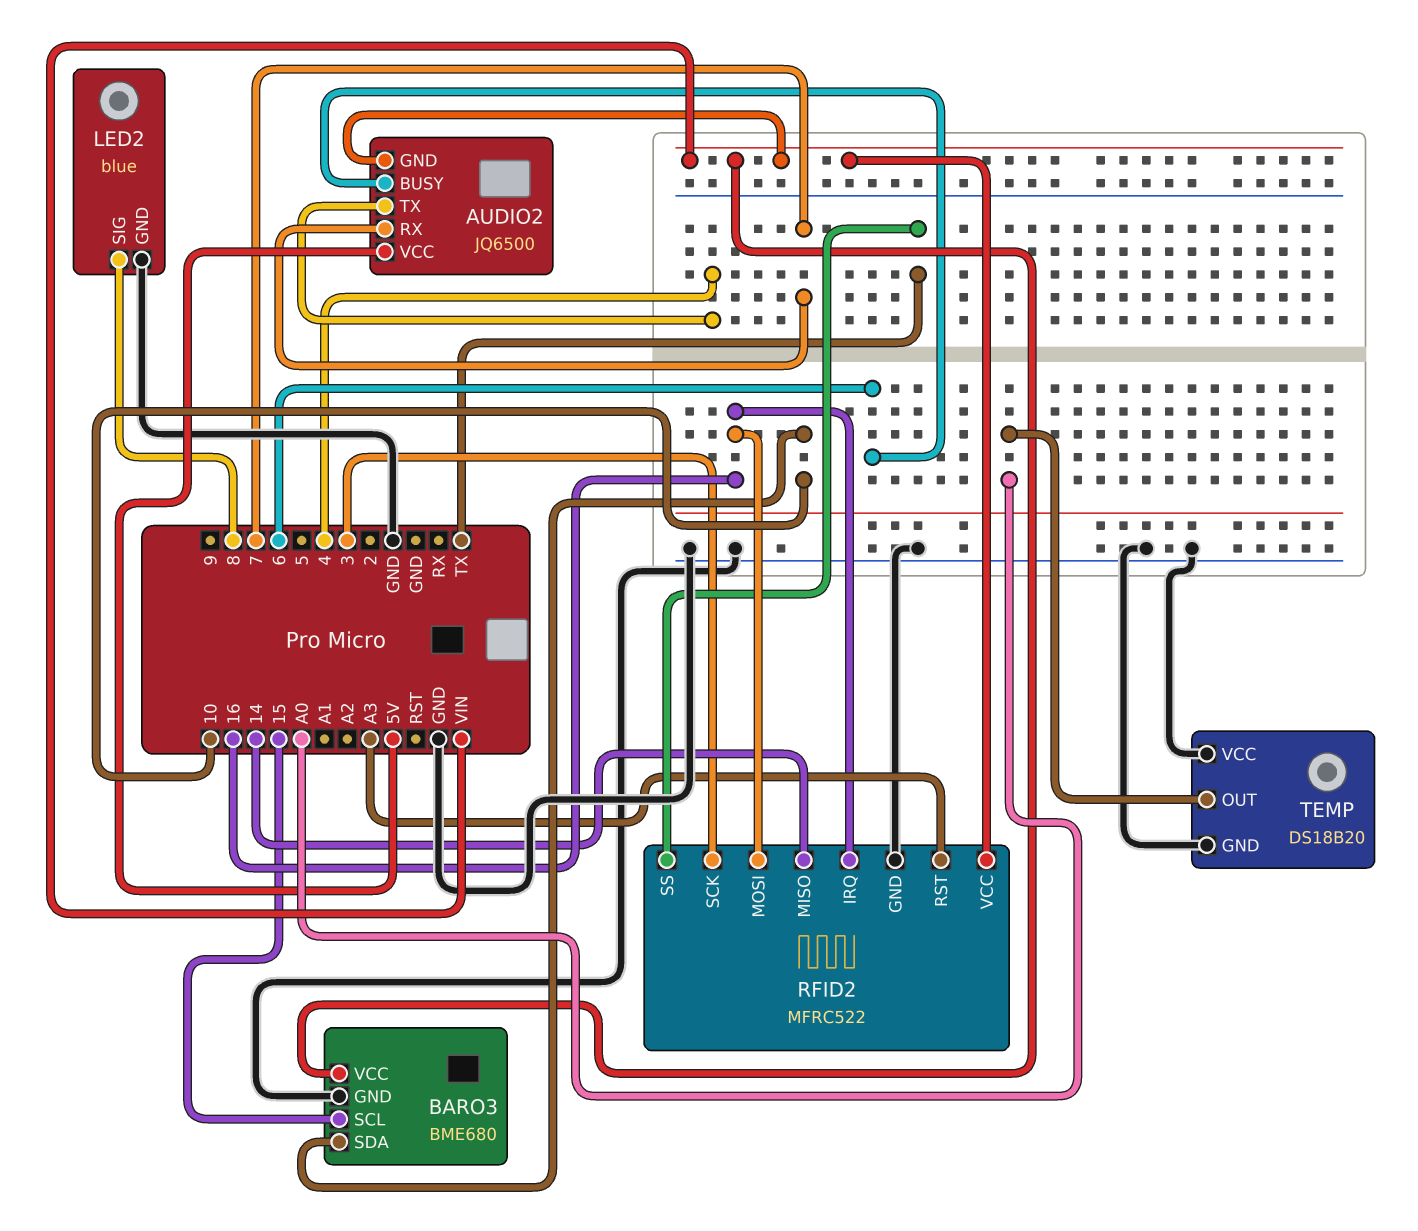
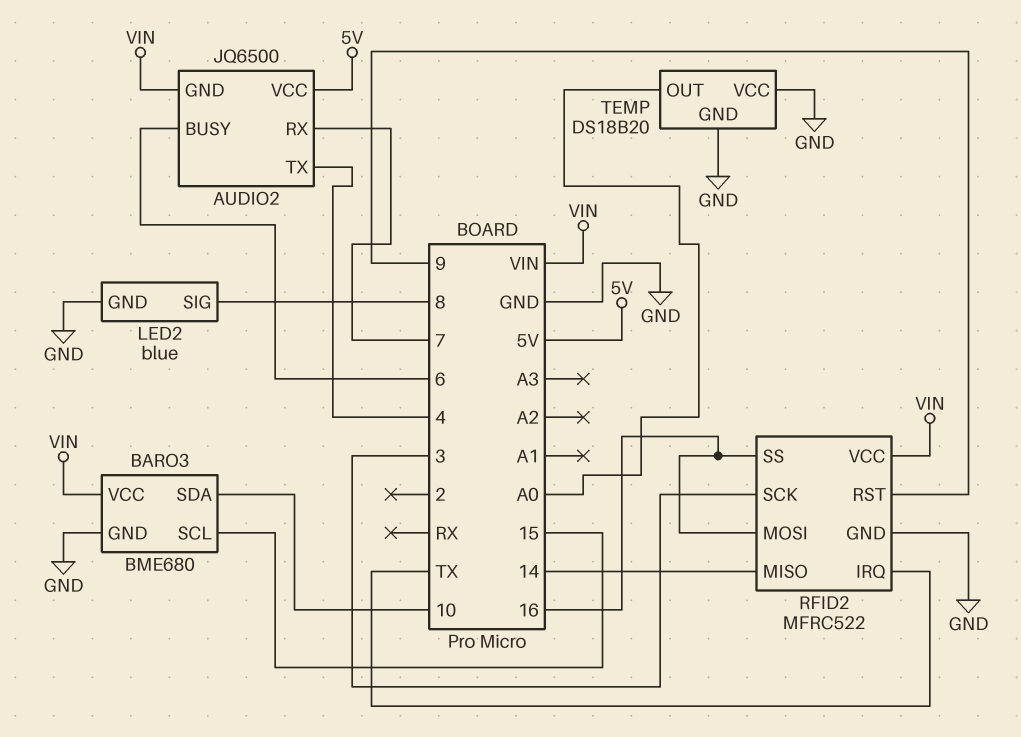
RFID2 pin IRQ: 16 -> TX
RFID2 pin RST: A3 -> 9
RFID2 pin SS: TX -> 16

